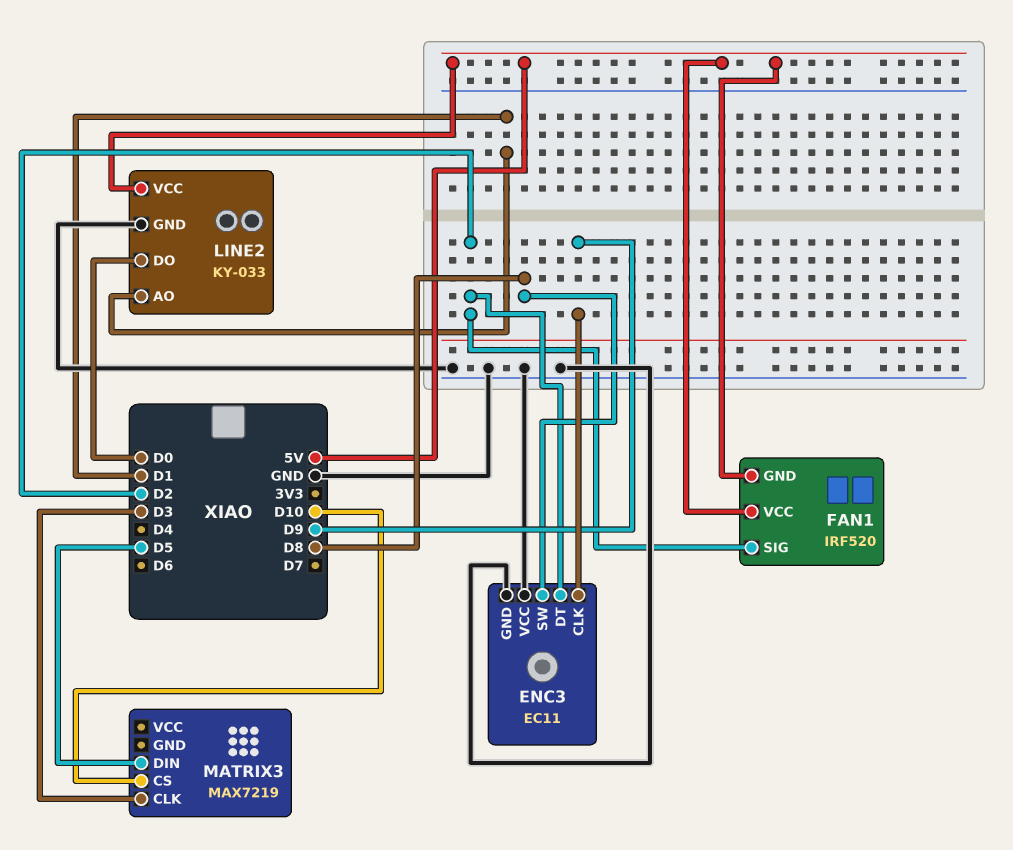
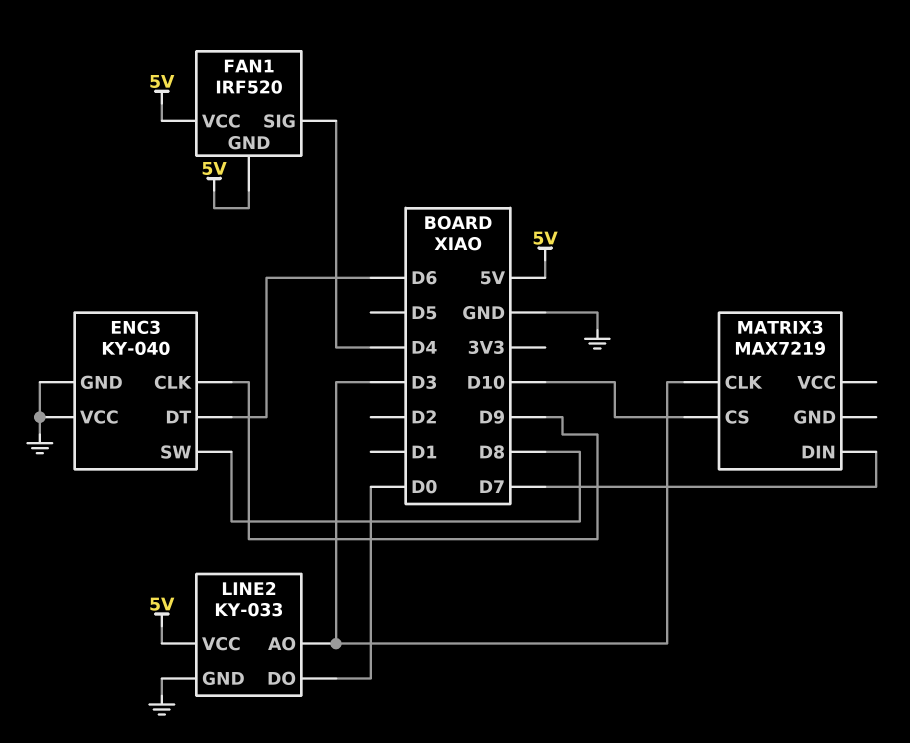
ENC3: EC11 -> KY-040
ENC3 pin DT: D2 -> D6
FAN1 pin SIG: D2 -> D4
LINE2 pin AO: D1 -> D3
MATRIX3 pin DIN: D5 -> D7

